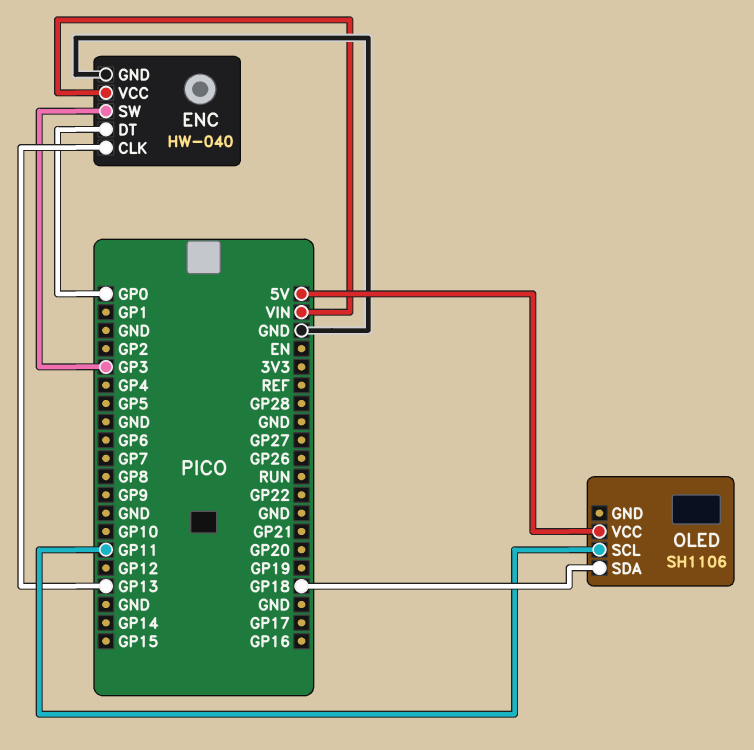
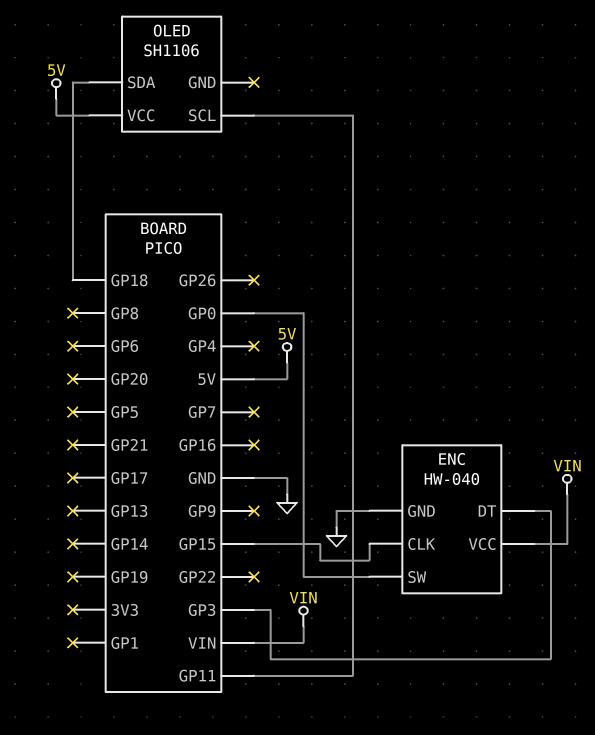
ENC pin CLK: GP13 -> GP15
ENC pin DT: GP0 -> GP3
ENC pin SW: GP3 -> GP0

